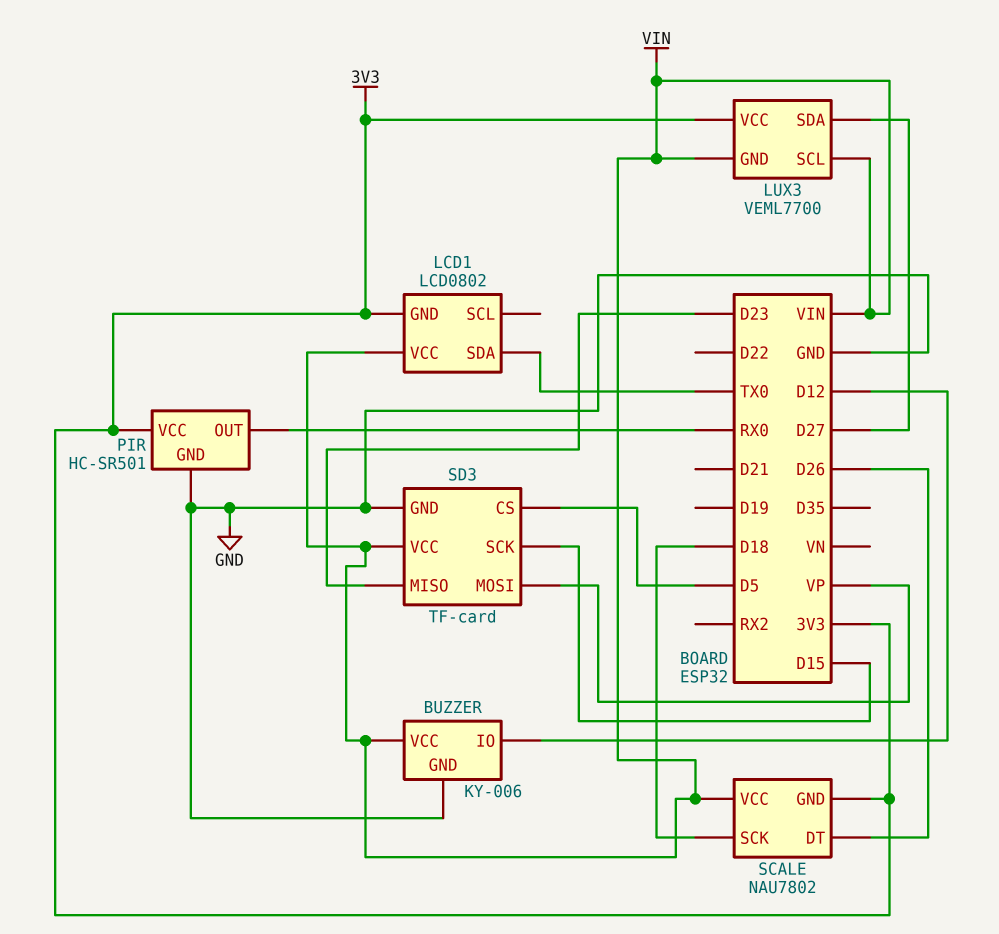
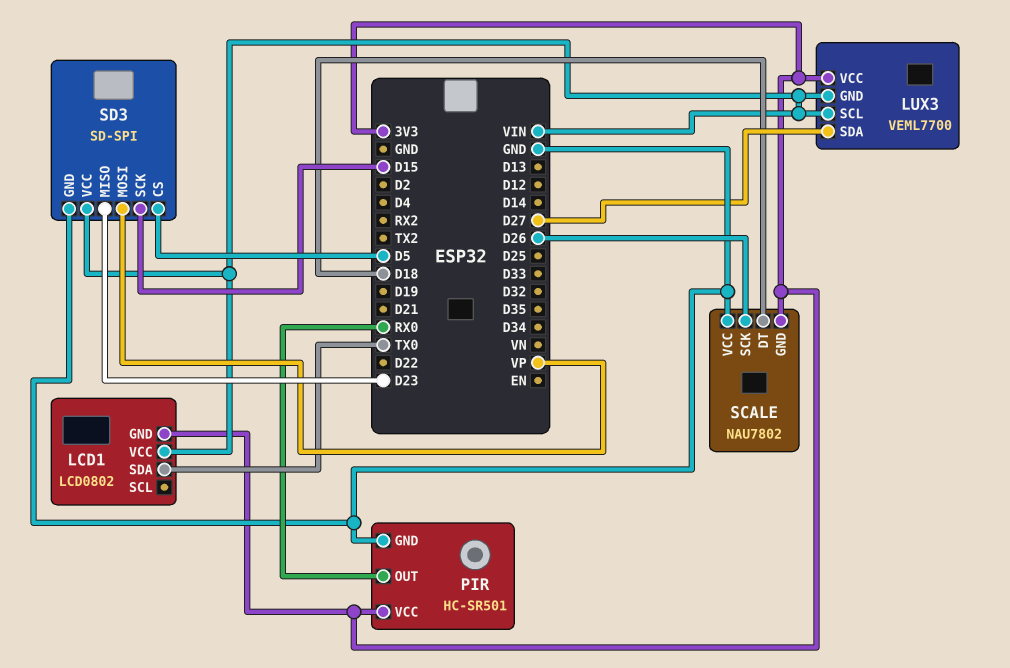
BUZZER: KY-006 -> none
BUZZER pin GND: GND -> none
BUZZER pin IO: D12 -> none
BUZZER pin VCC: VIN -> none
SCALE pin DT: D26 -> D18
SCALE pin SCK: D18 -> D26
SCALE pin VCC: VIN -> GND
SD3: TF-card -> SD-SPI

